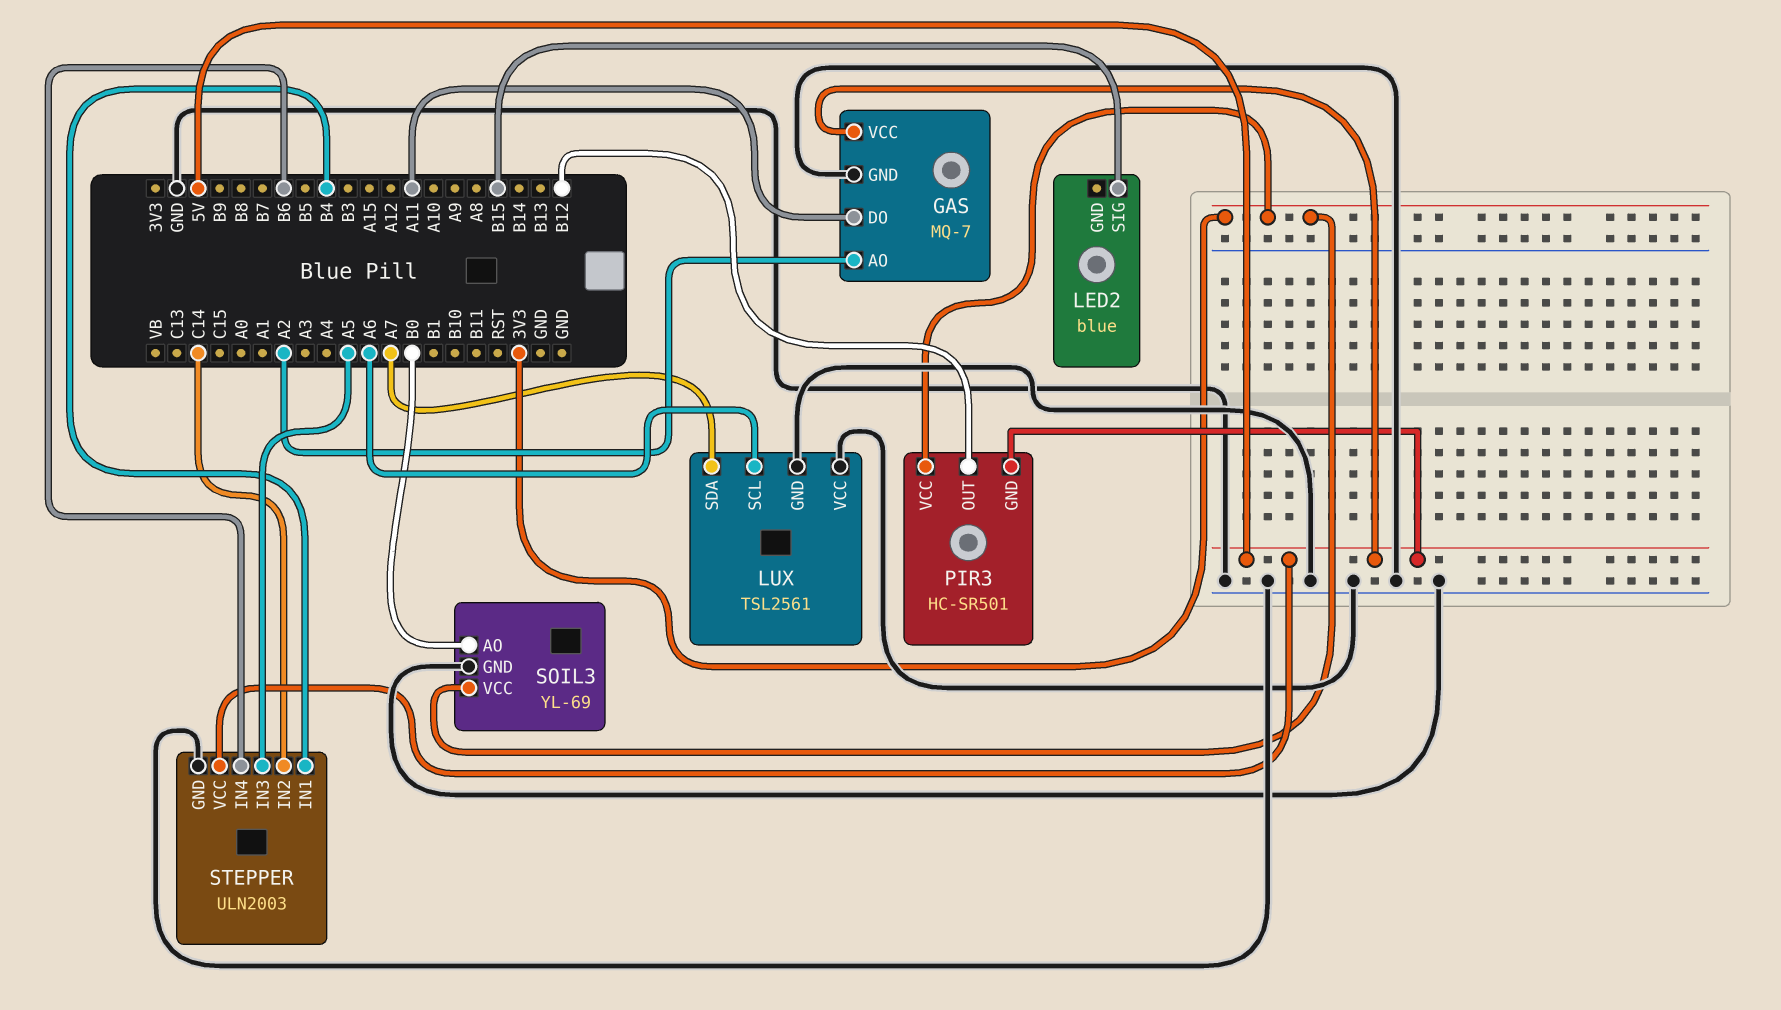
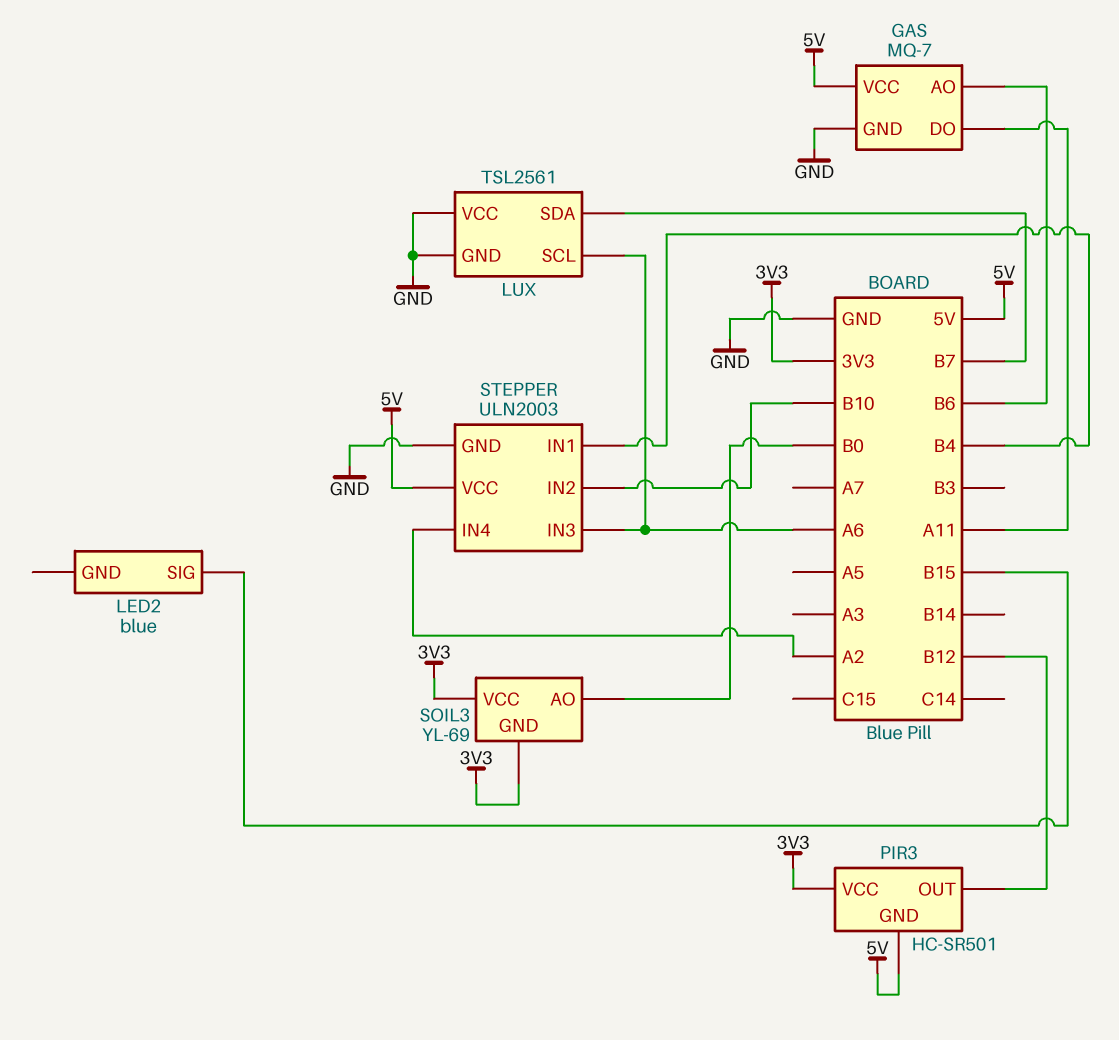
GAS pin AO: A2 -> B6
LUX pin SDA: A7 -> B7
SOIL3 pin GND: GND -> 3V3
STEPPER pin IN2: C14 -> B10
STEPPER pin IN3: A5 -> A6
STEPPER pin IN4: B6 -> A2

